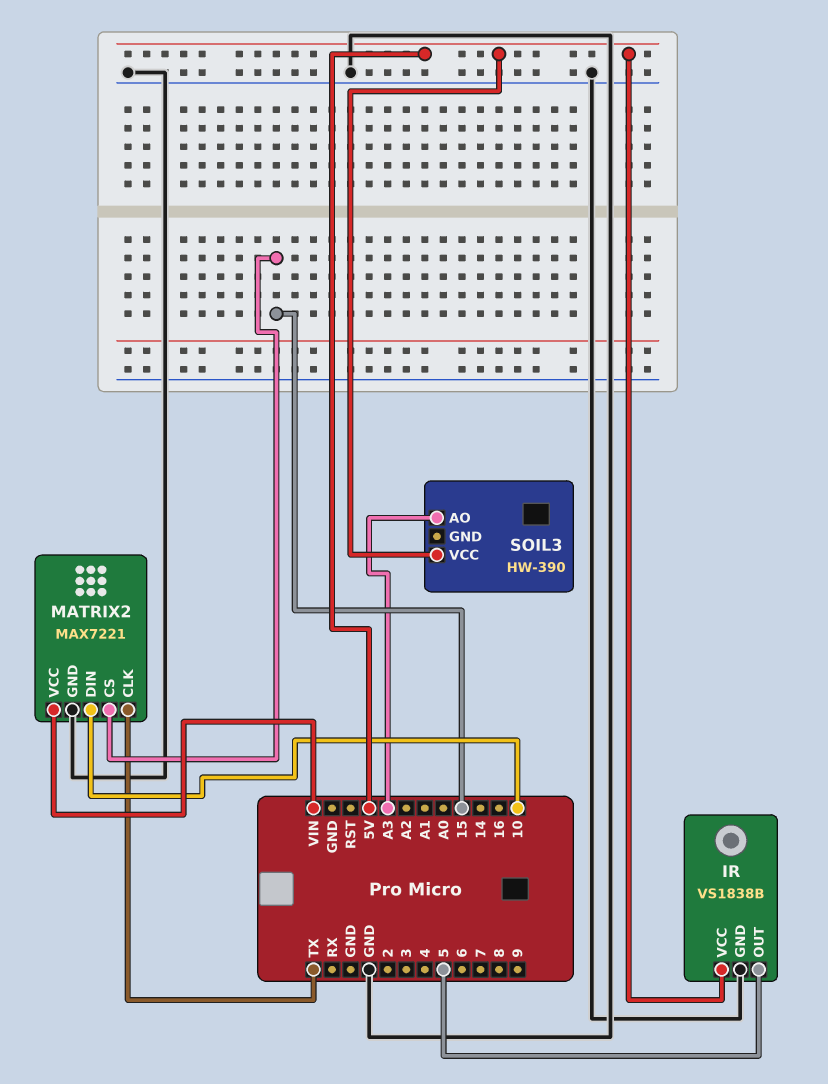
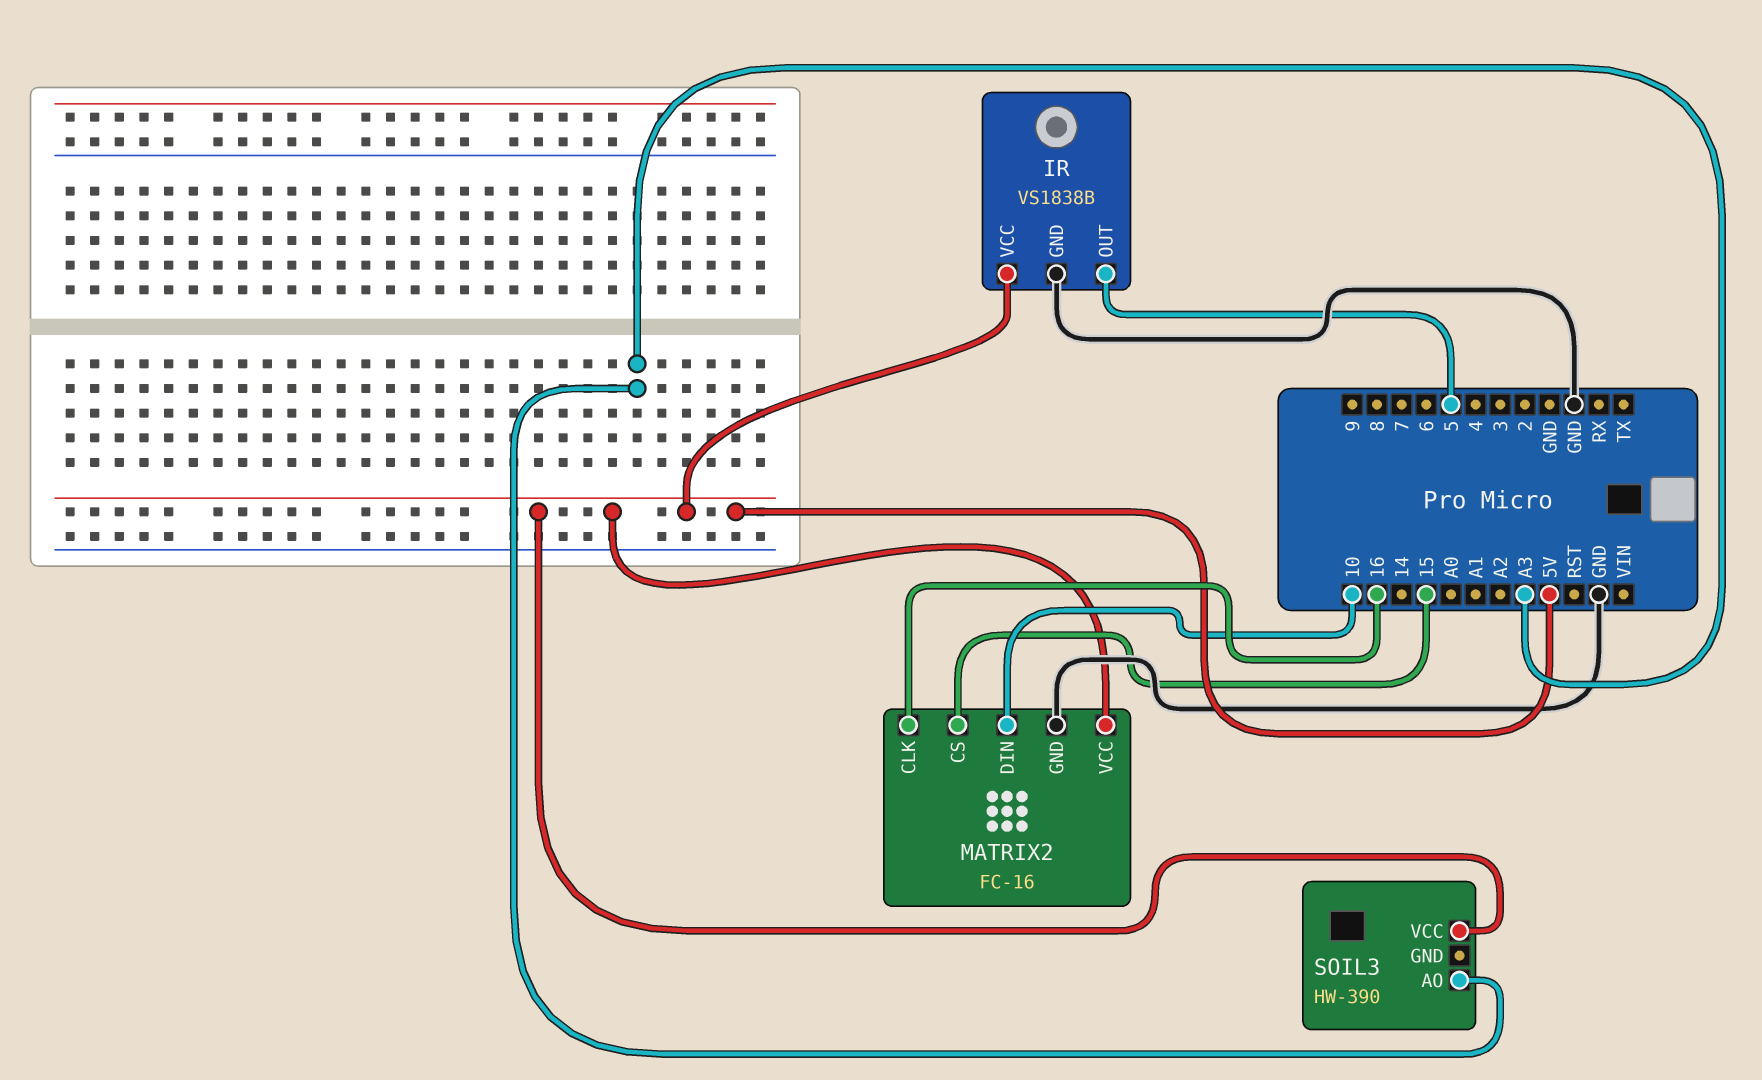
MATRIX2: MAX7221 -> FC-16
MATRIX2 pin CLK: TX -> 16
MATRIX2 pin VCC: VIN -> 5V

